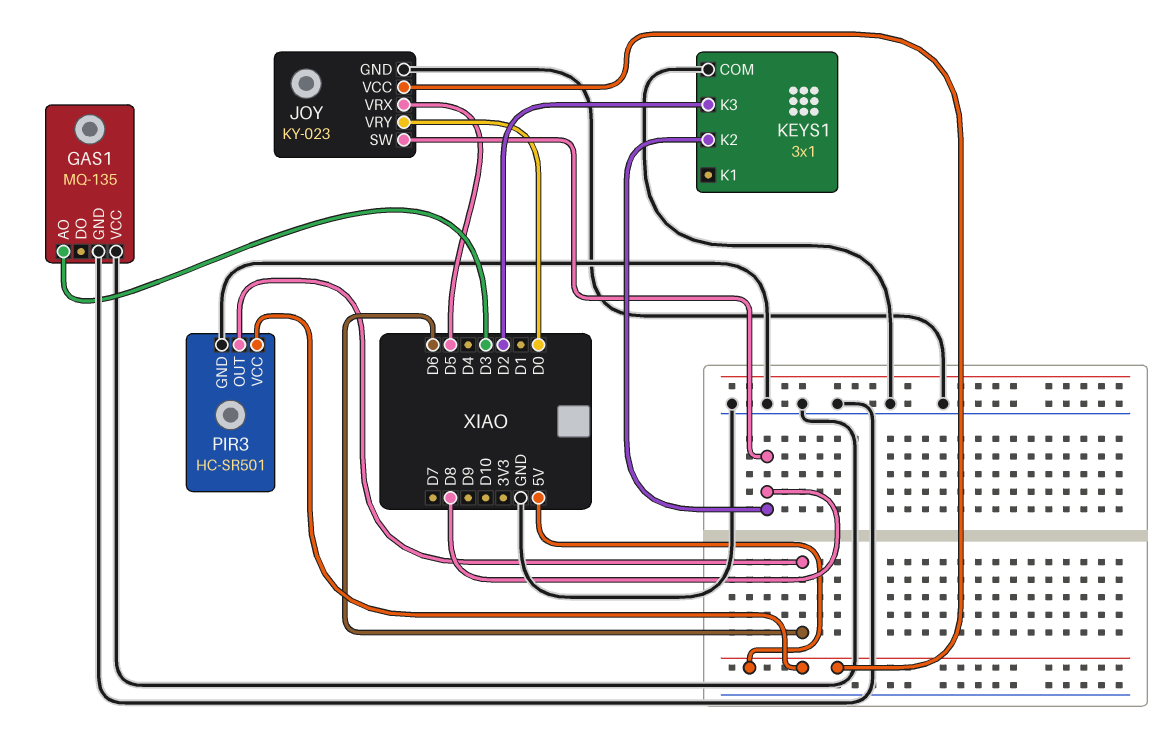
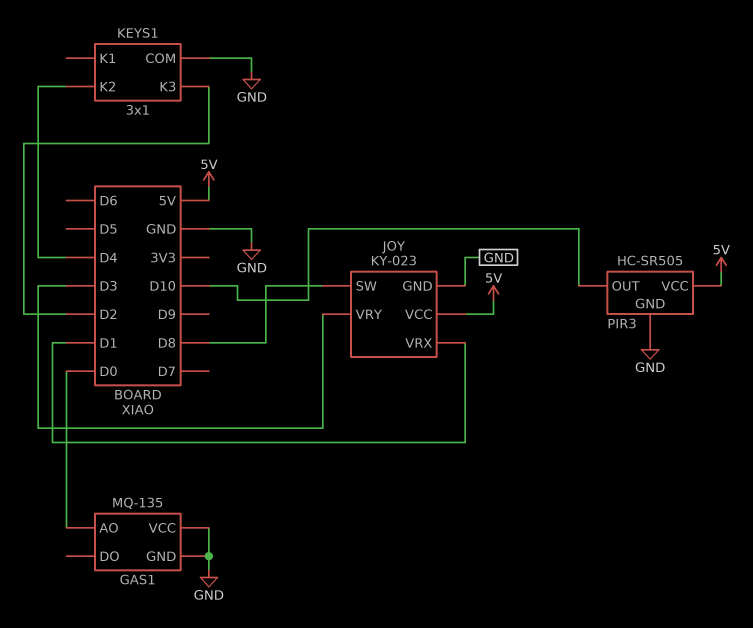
GAS1 pin AO: D3 -> D0
JOY pin VRX: D5 -> D1
JOY pin VRY: D0 -> D3
KEYS1 pin K2: D8 -> D4
PIR3: HC-SR501 -> HC-SR505
PIR3 pin OUT: D6 -> D10

